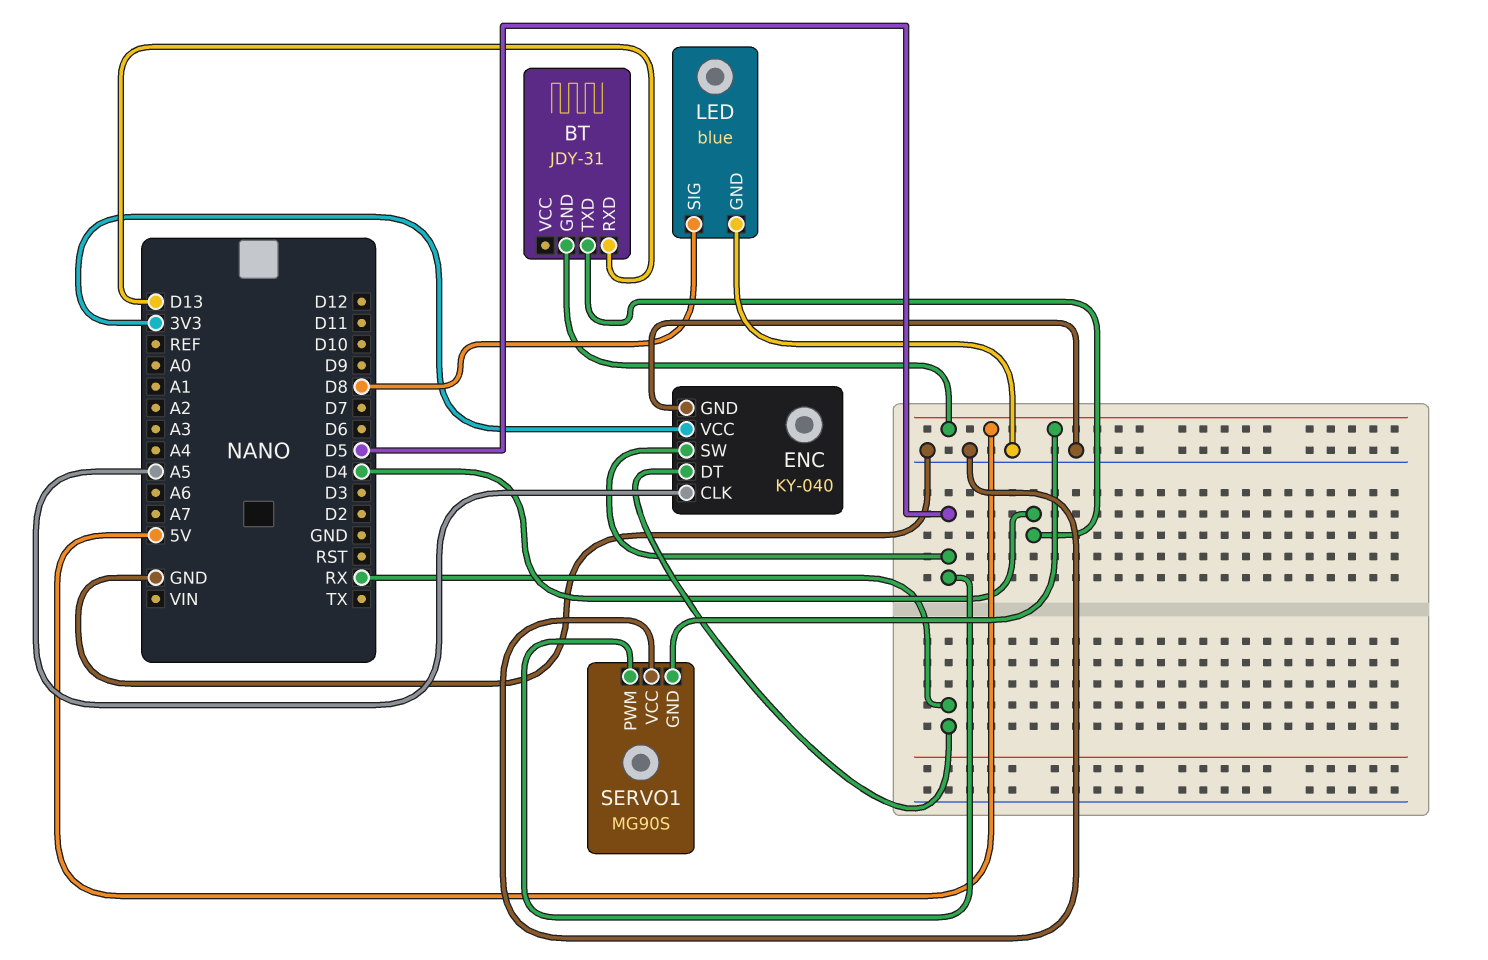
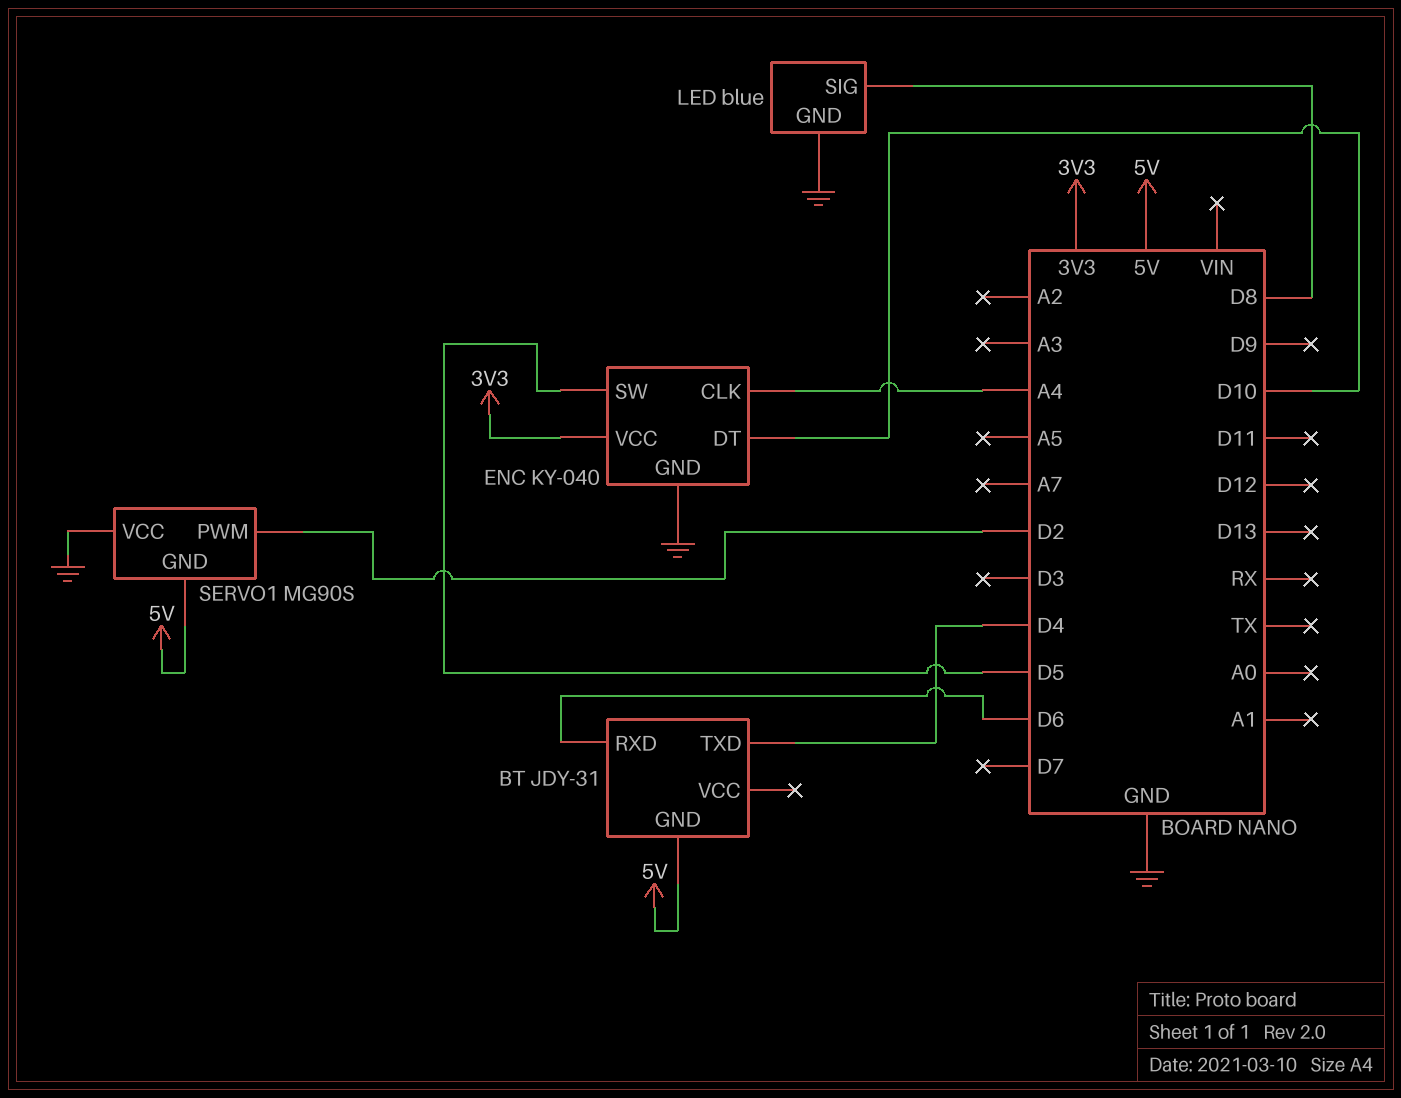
BT pin RXD: D13 -> D6
ENC pin CLK: A5 -> A4
ENC pin DT: RX -> D10
SERVO1 pin PWM: D5 -> D2

